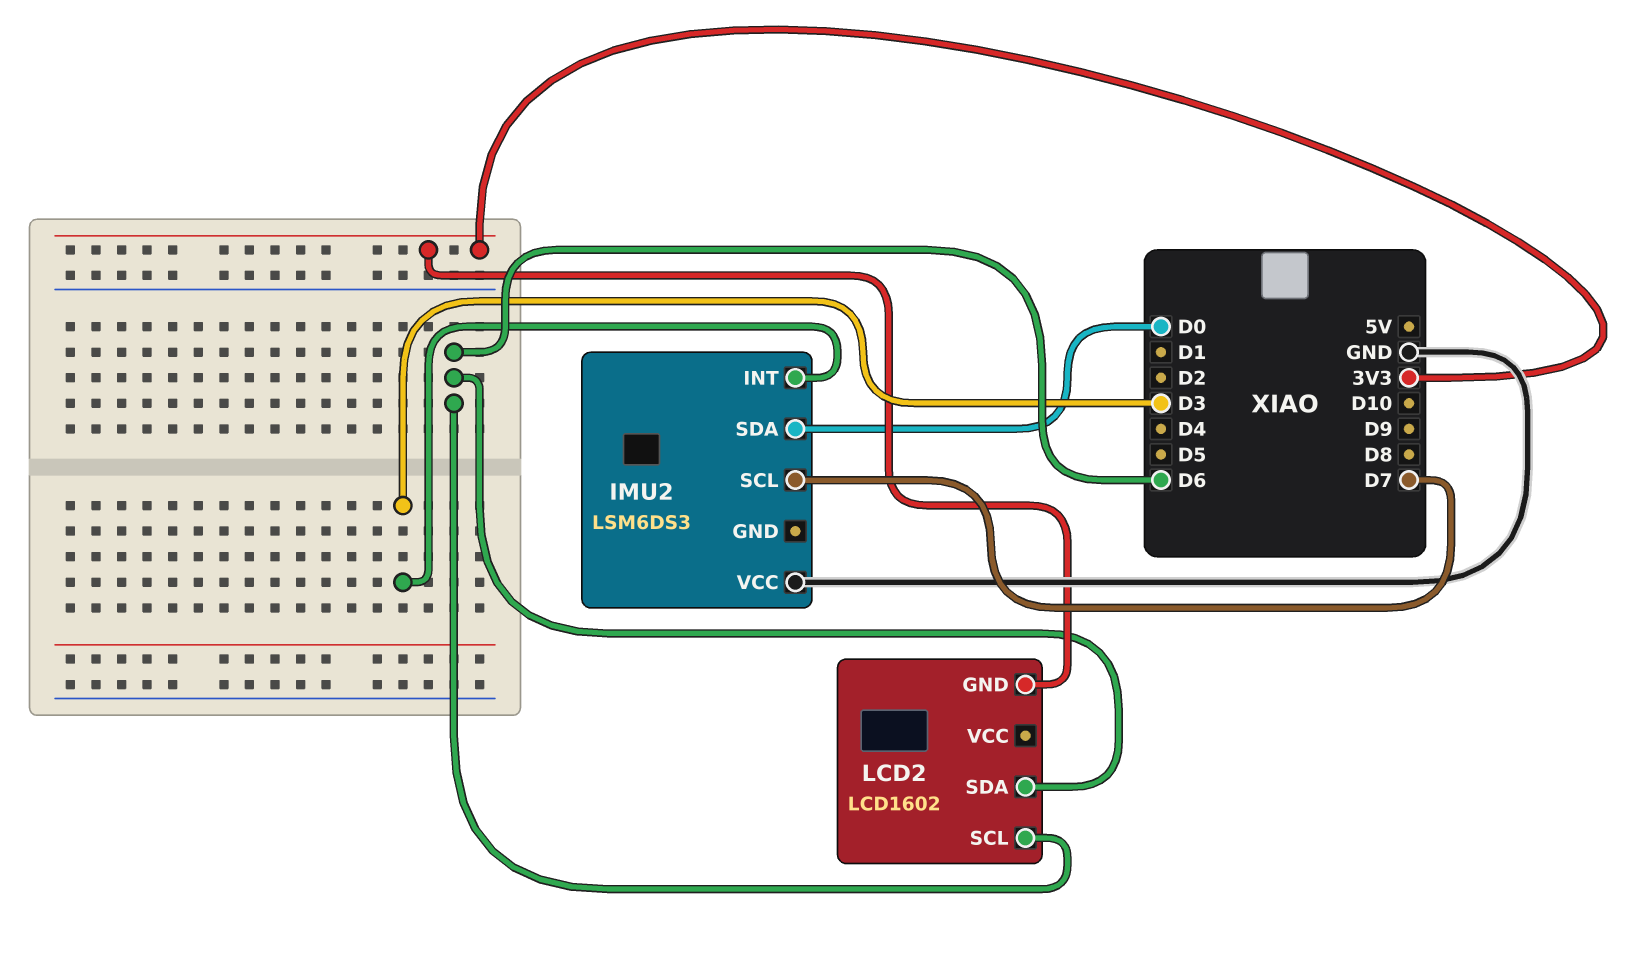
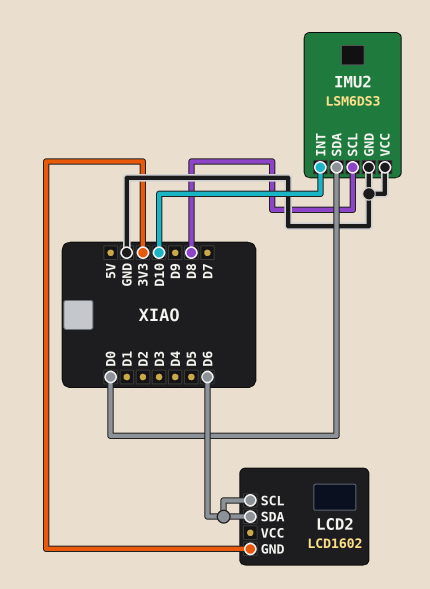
IMU2 pin GND: none -> GND
IMU2 pin INT: D3 -> D10
IMU2 pin SCL: D7 -> D8

